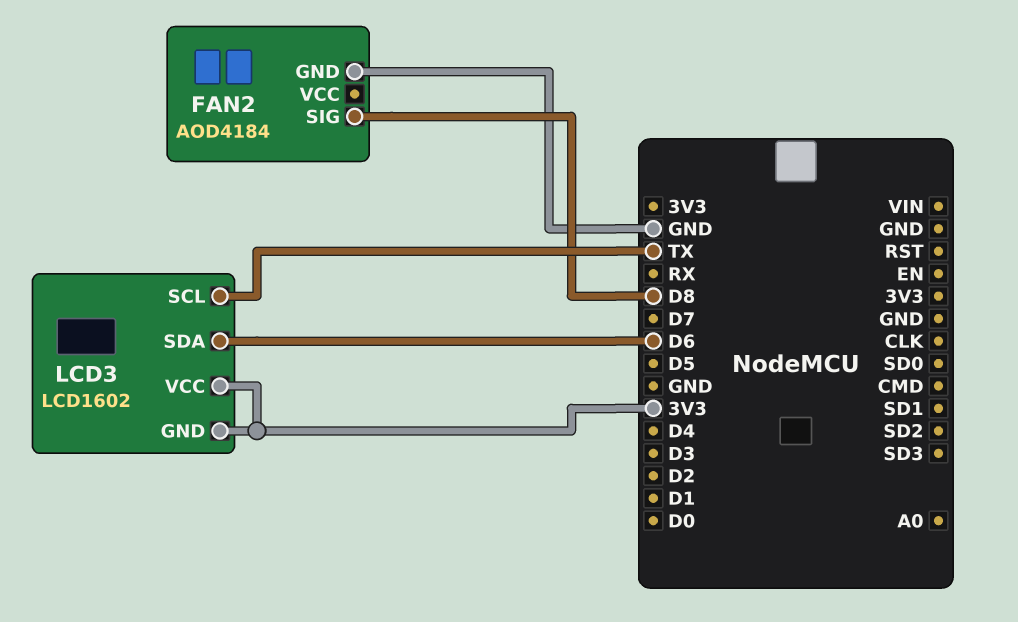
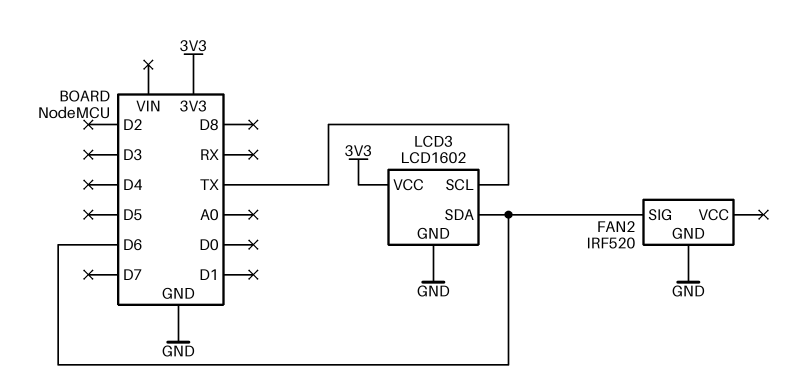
FAN2: AOD4184 -> IRF520
FAN2 pin SIG: D8 -> D6
LCD3 pin GND: 3V3 -> GND

